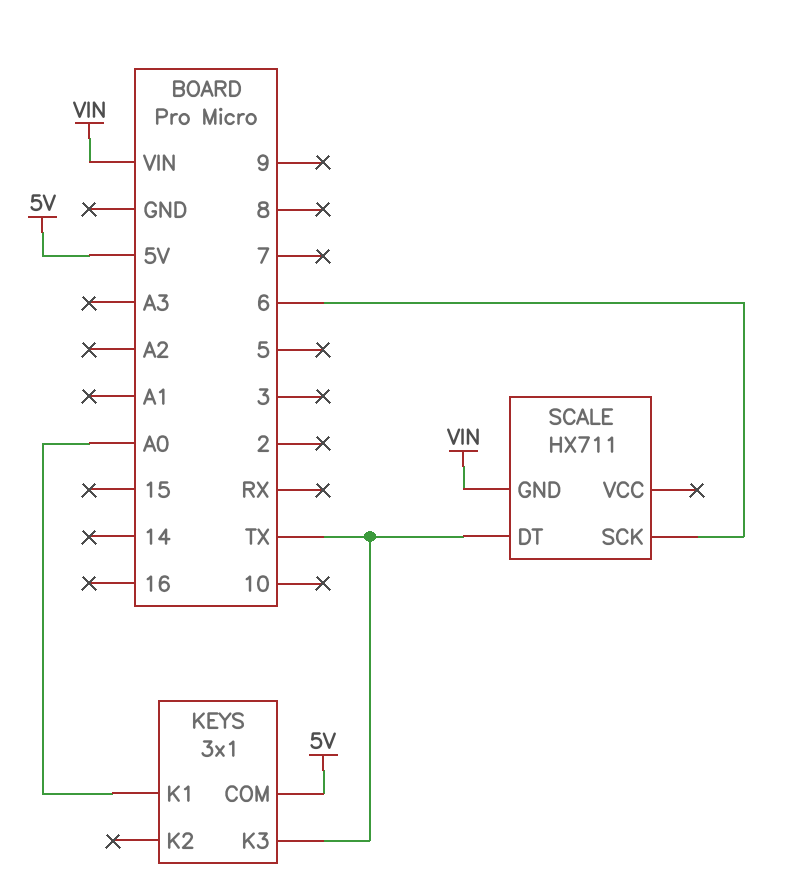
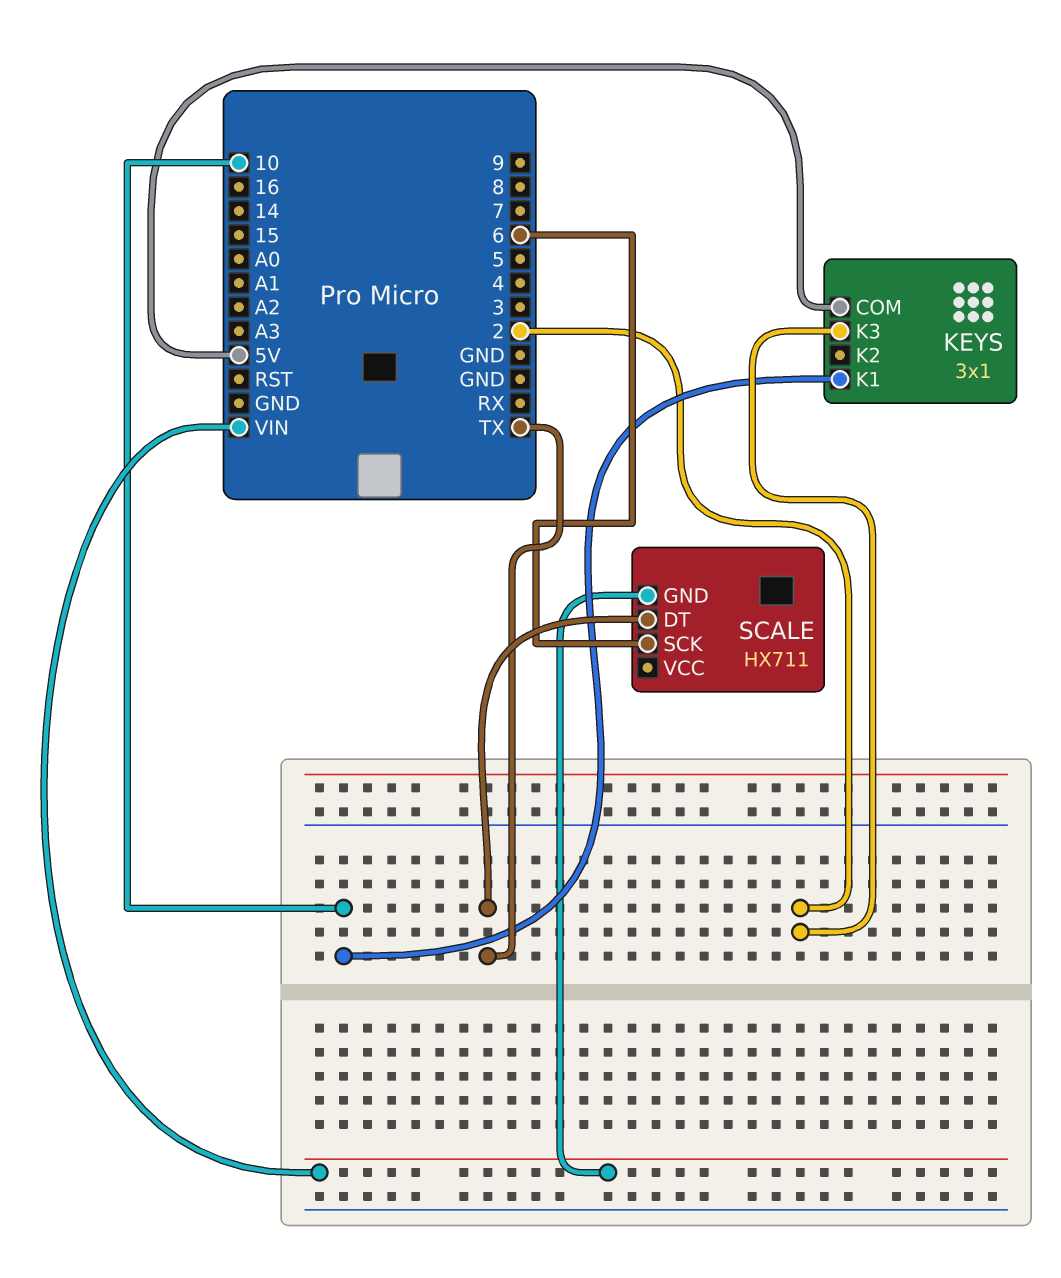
KEYS pin K1: A0 -> 10
KEYS pin K3: TX -> 2

